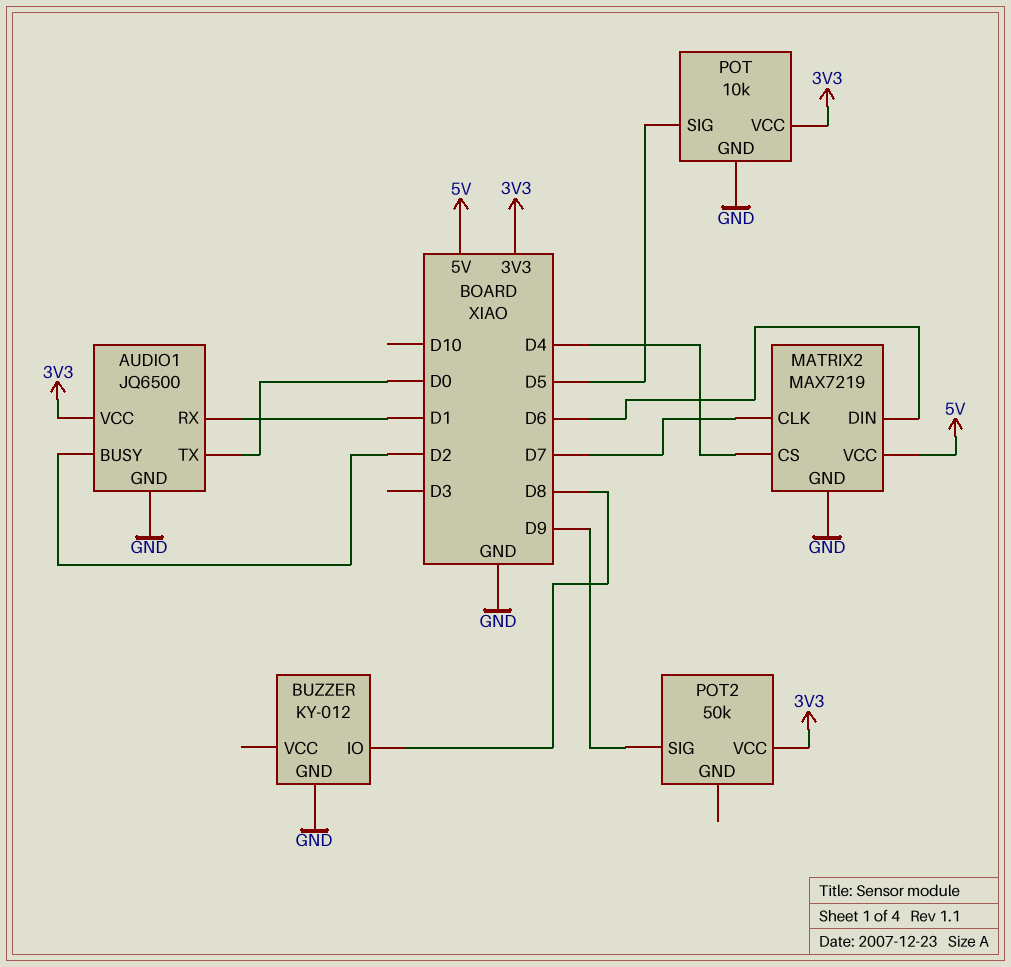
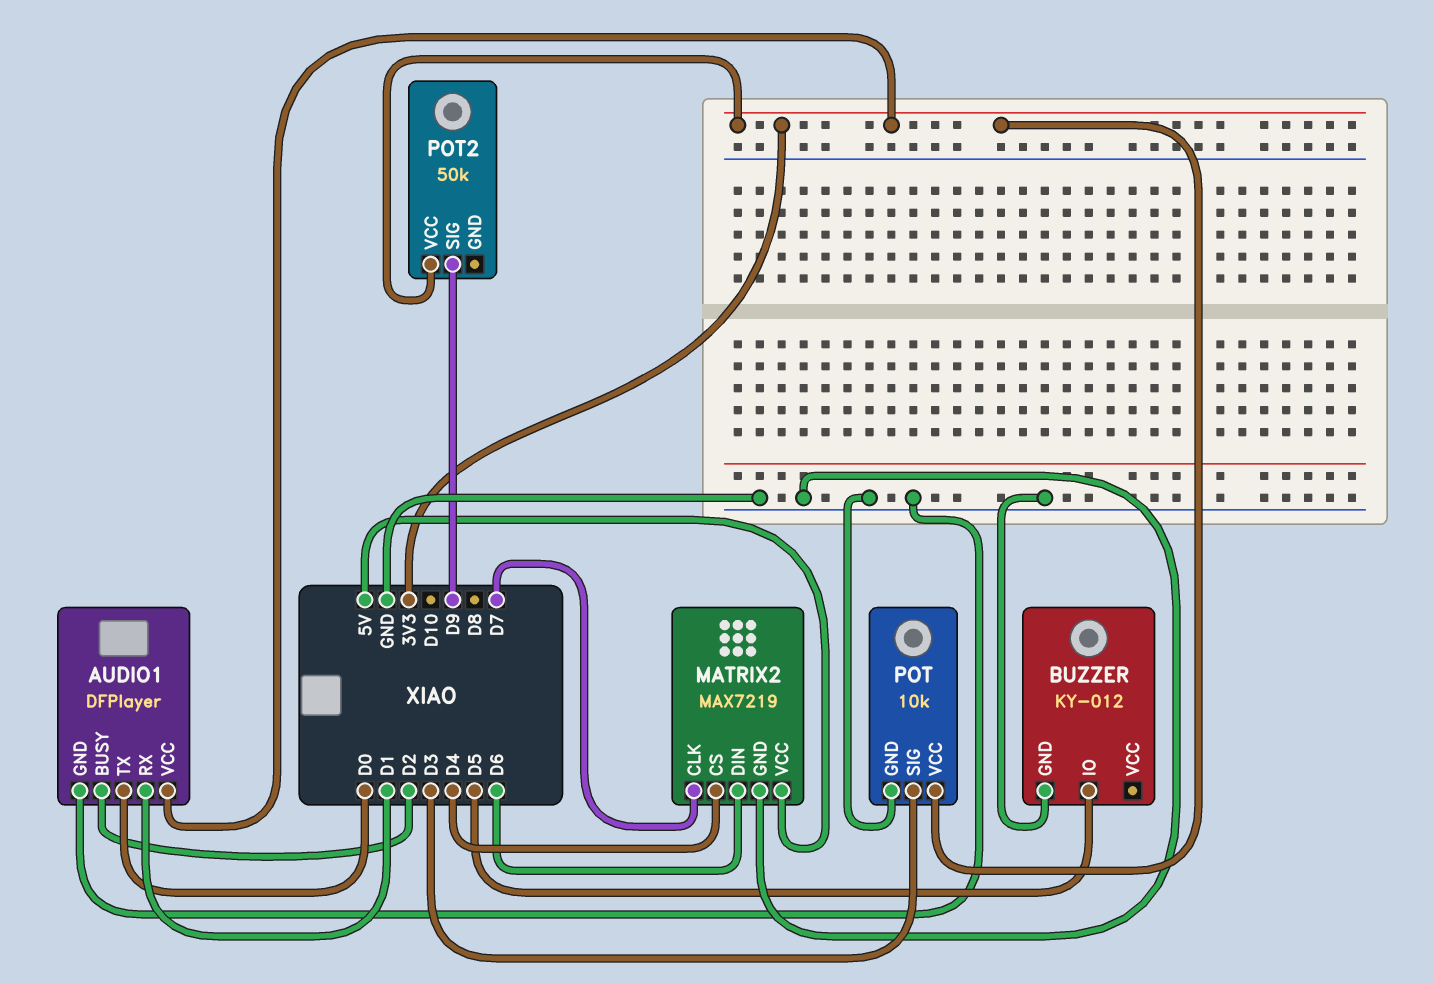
AUDIO1: JQ6500 -> DFPlayer
BUZZER pin IO: D8 -> D5
POT pin SIG: D5 -> D3

